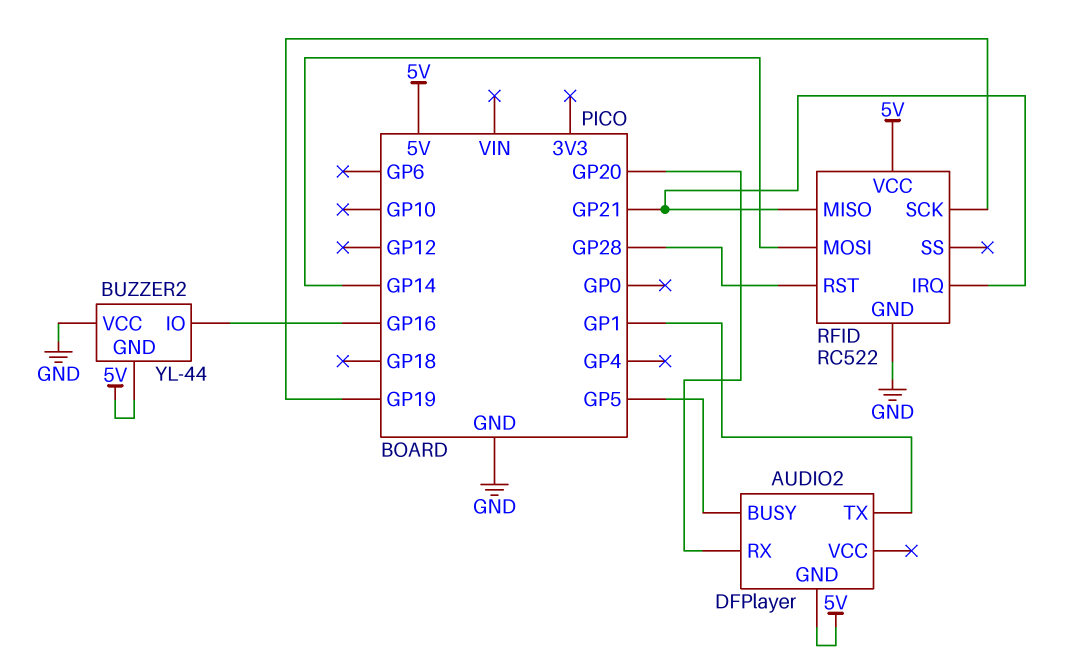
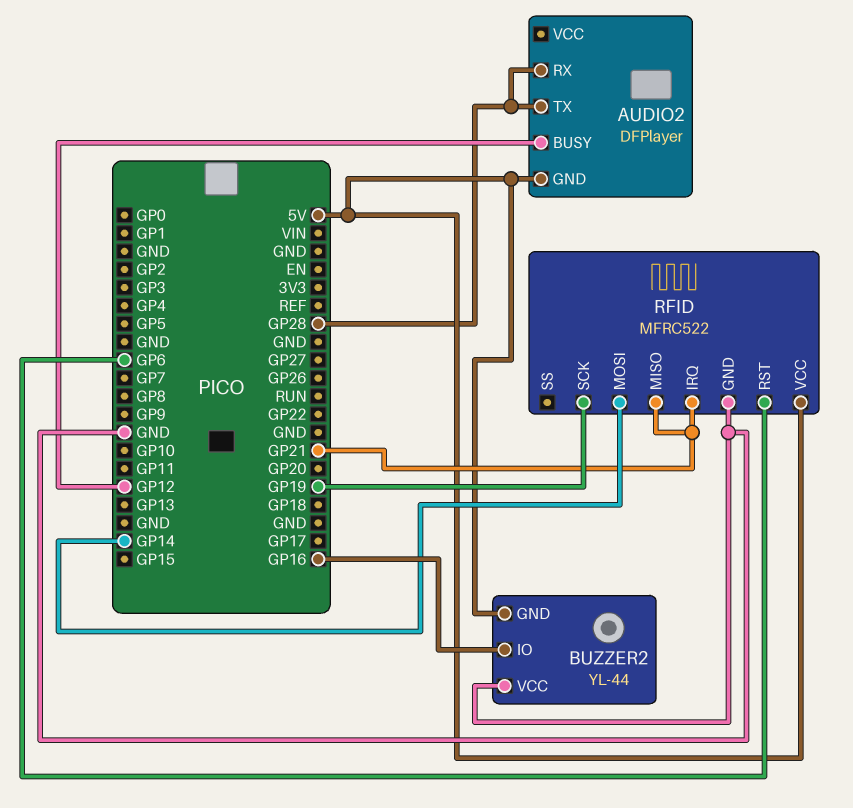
AUDIO2 pin BUSY: GP5 -> GP12
AUDIO2 pin RX: GP20 -> GP28
AUDIO2 pin TX: GP1 -> GP28
RFID: RC522 -> MFRC522
RFID pin RST: GP28 -> GP6

